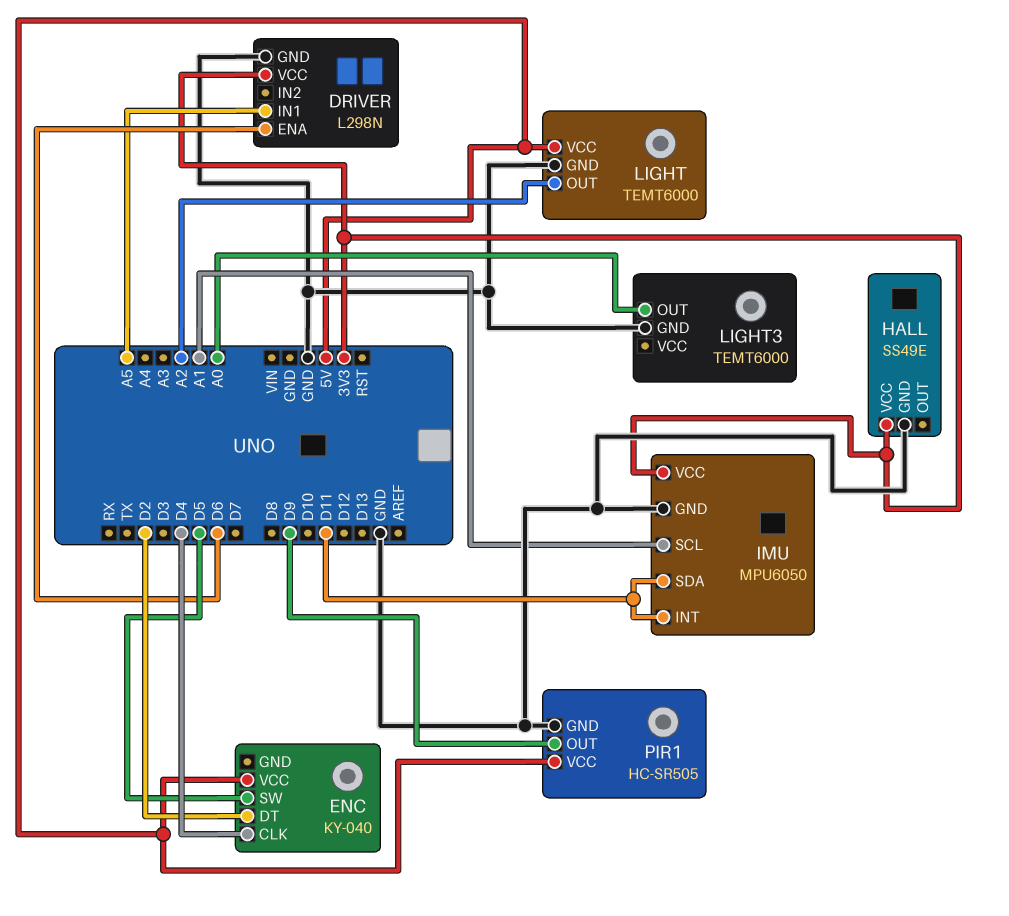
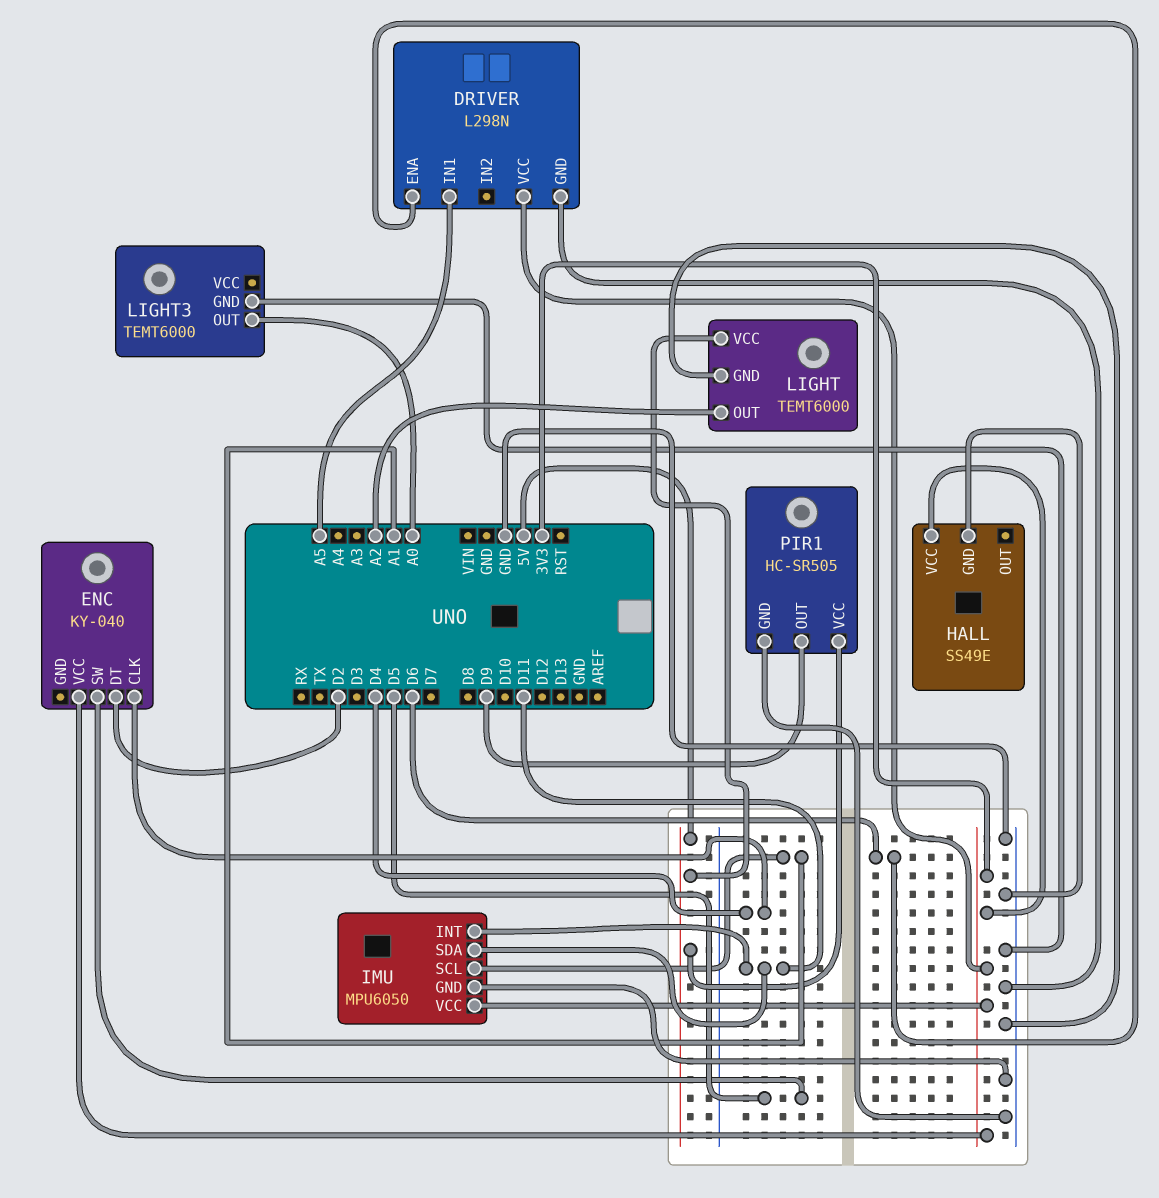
ENC pin VCC: 5V -> 3V3

